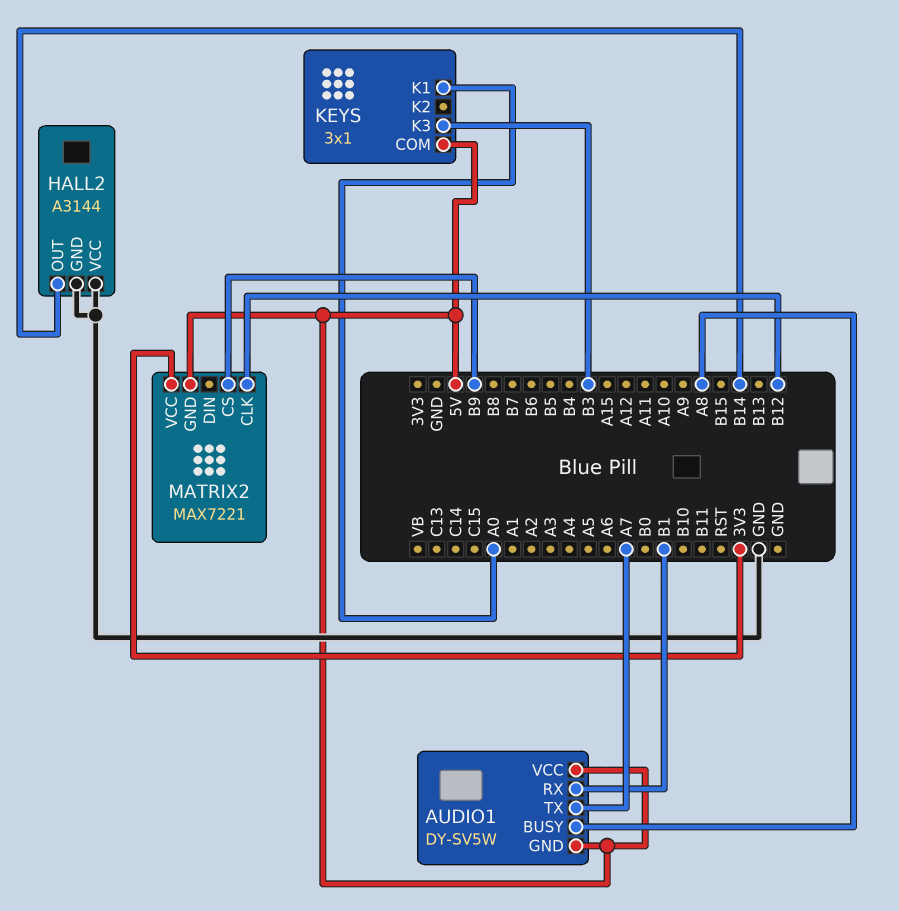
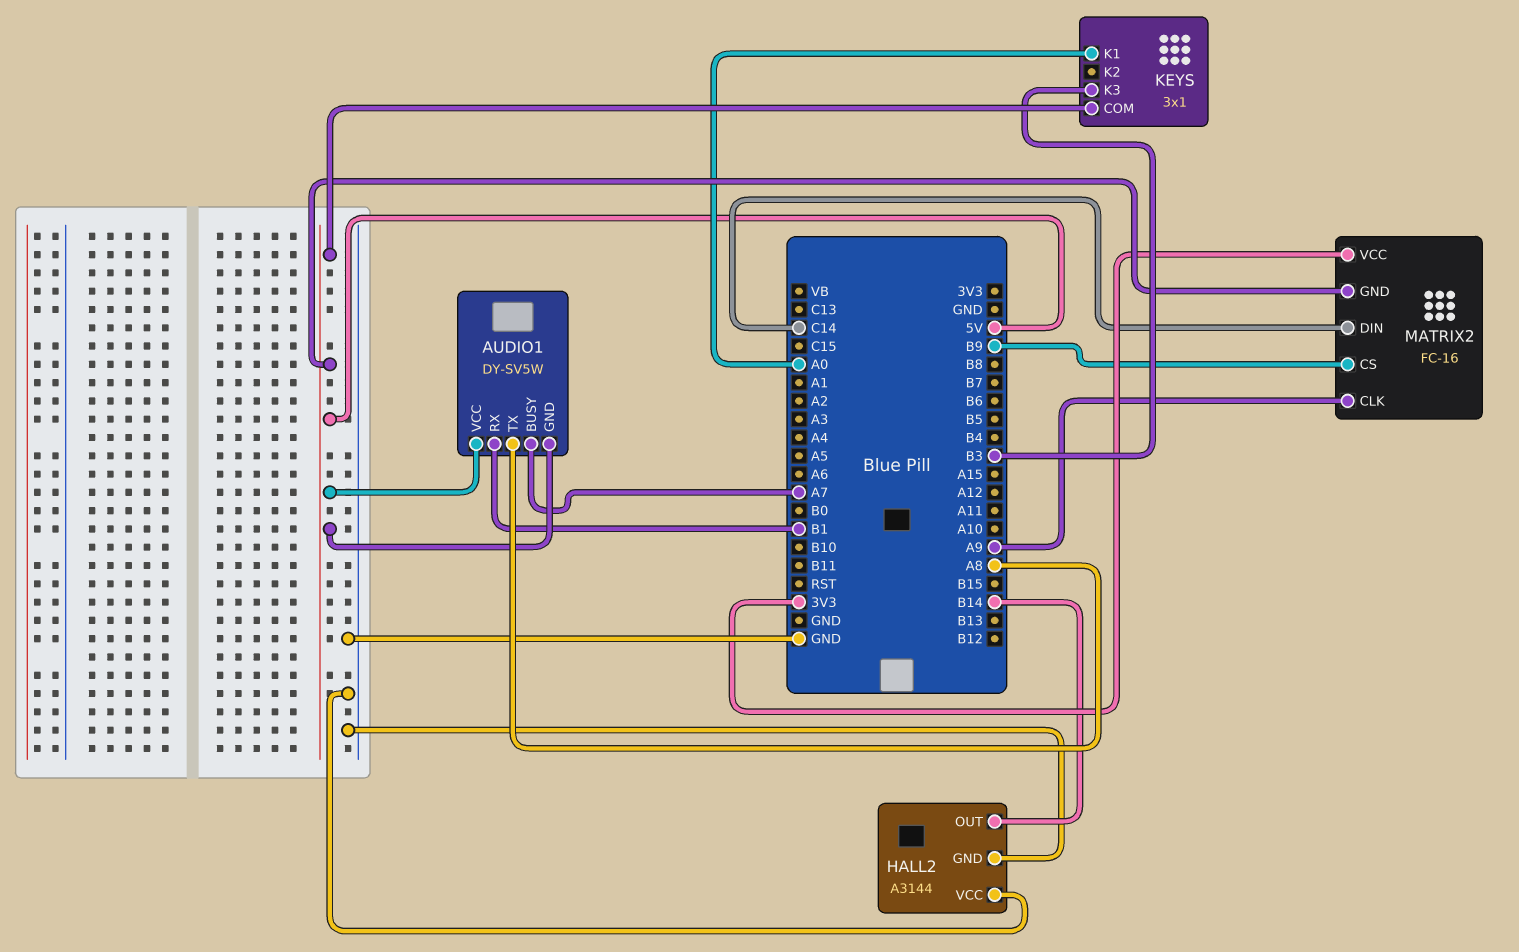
AUDIO1 pin BUSY: A8 -> A7
AUDIO1 pin TX: A7 -> A8
MATRIX2: MAX7221 -> FC-16
MATRIX2 pin CLK: B12 -> A9
MATRIX2 pin DIN: none -> C14

